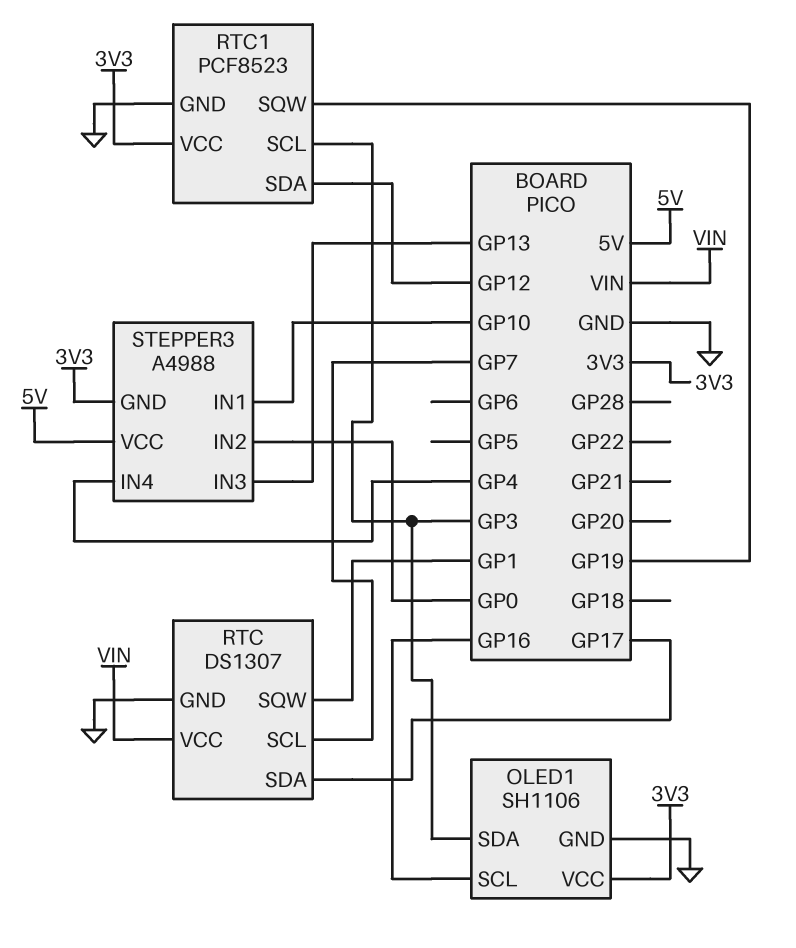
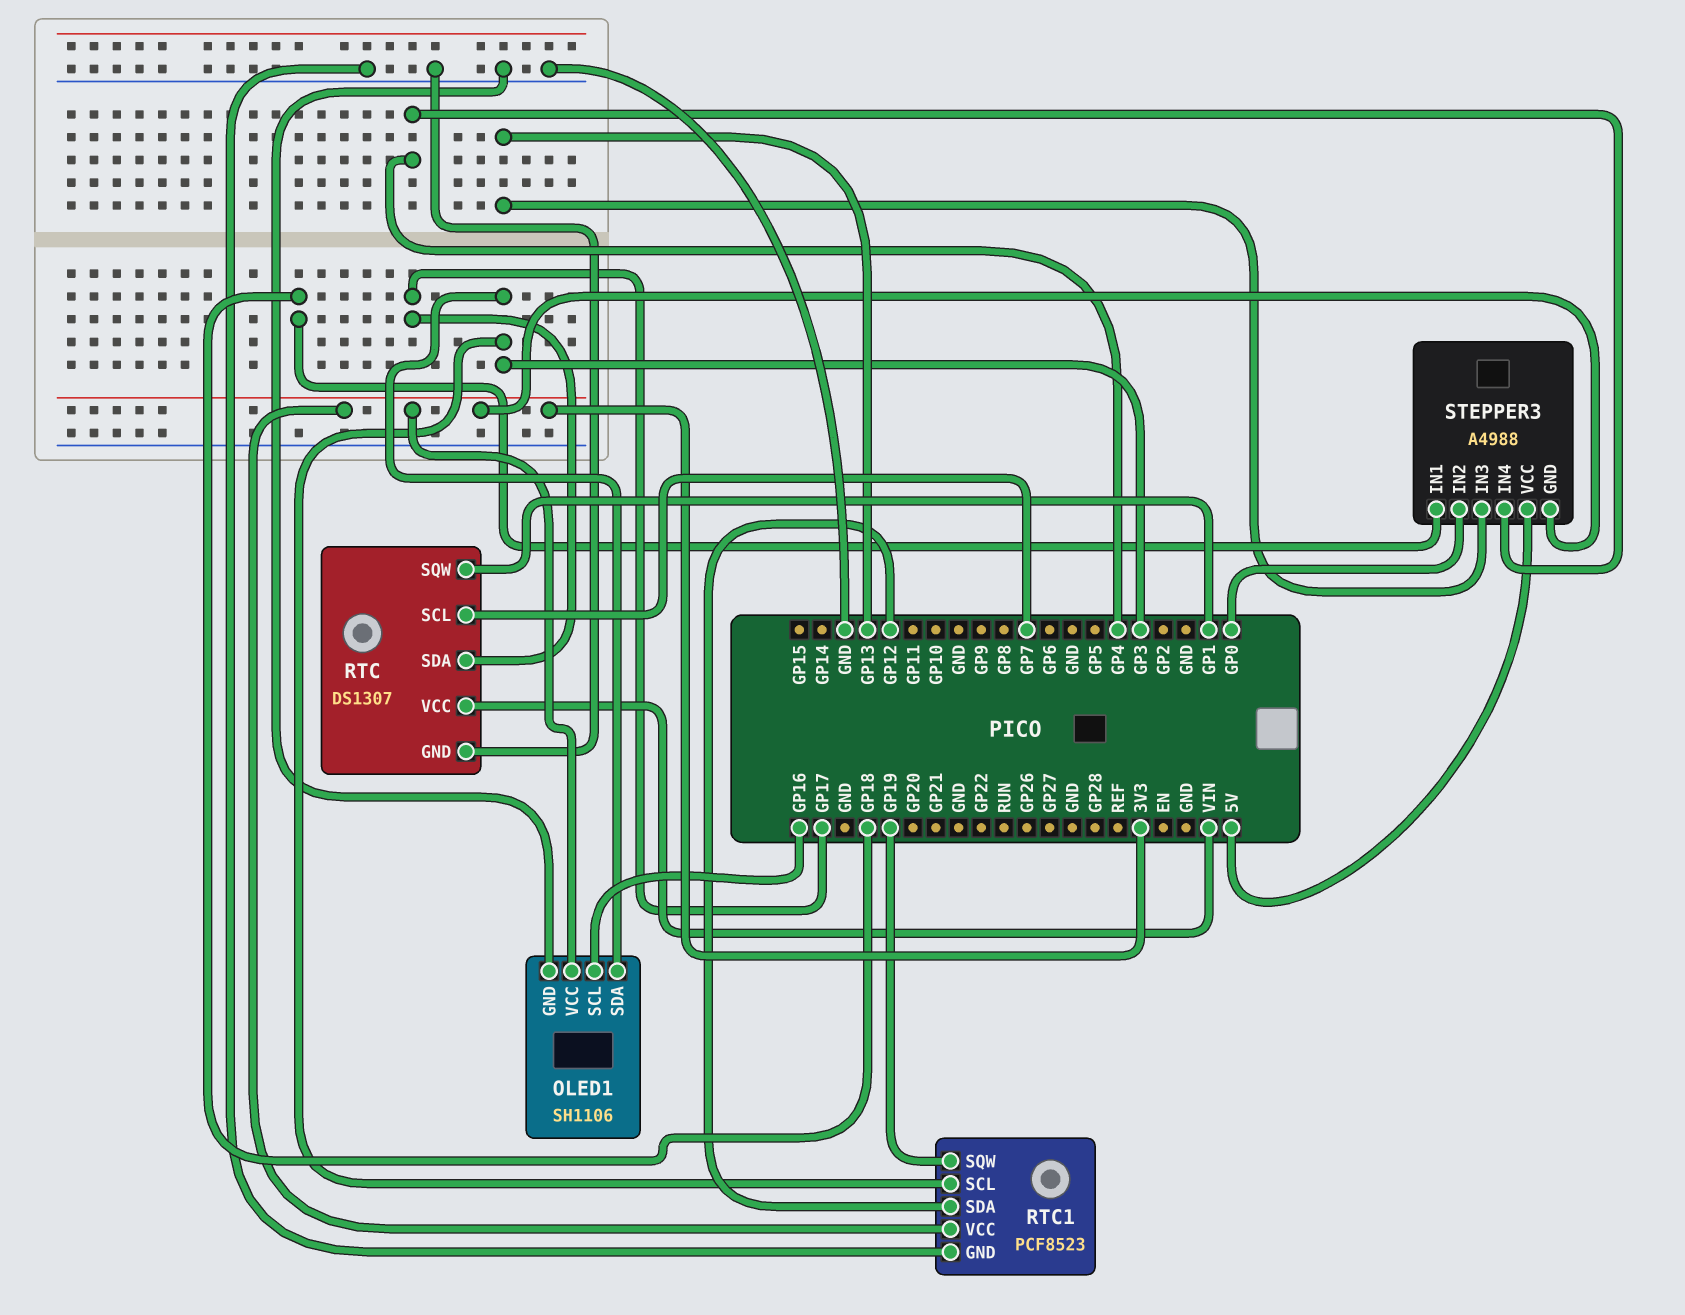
STEPPER3 pin IN1: GP10 -> GP18

